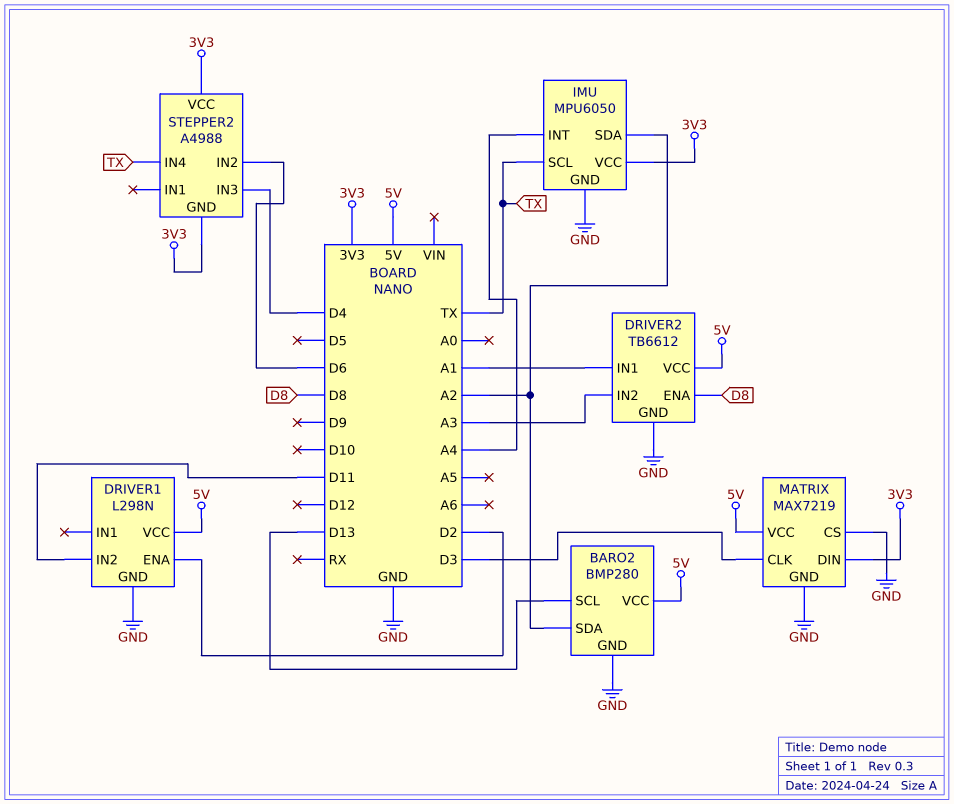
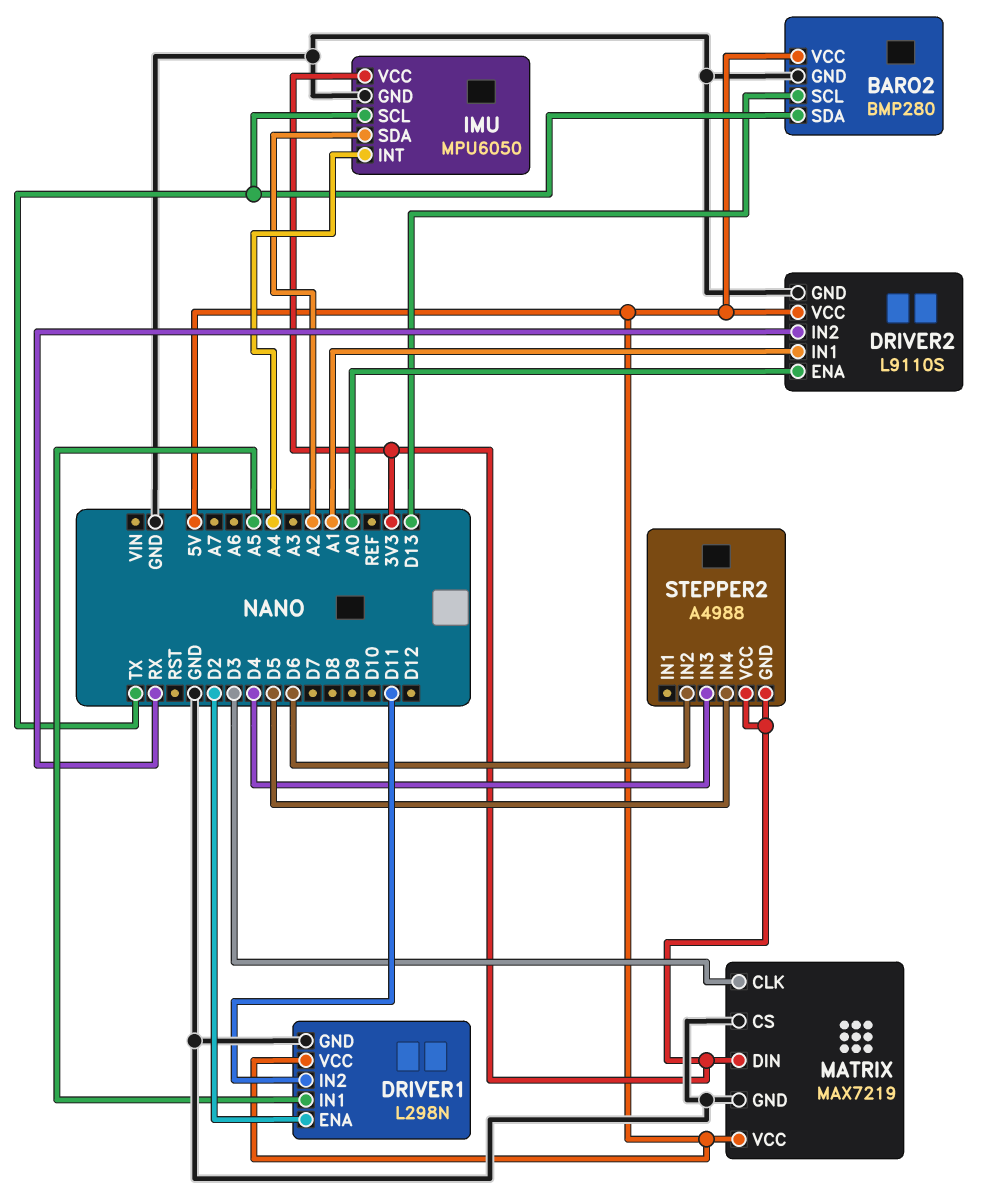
BARO2 pin SDA: A2 -> TX
DRIVER1 pin IN1: none -> A5
DRIVER2: TB6612 -> L9110S
DRIVER2 pin ENA: D8 -> A0
DRIVER2 pin IN2: A3 -> RX
STEPPER2 pin IN4: TX -> D5

